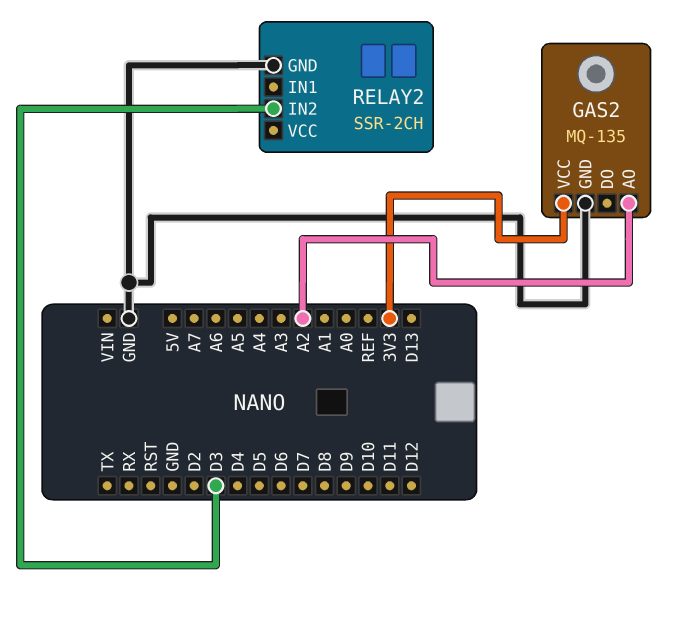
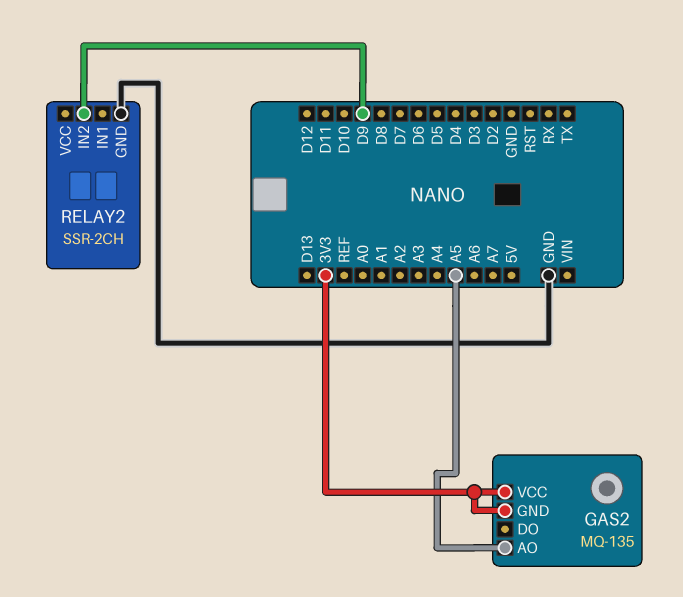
GAS2 pin AO: A2 -> A5
GAS2 pin GND: GND -> 3V3
RELAY2 pin IN2: D3 -> D9

